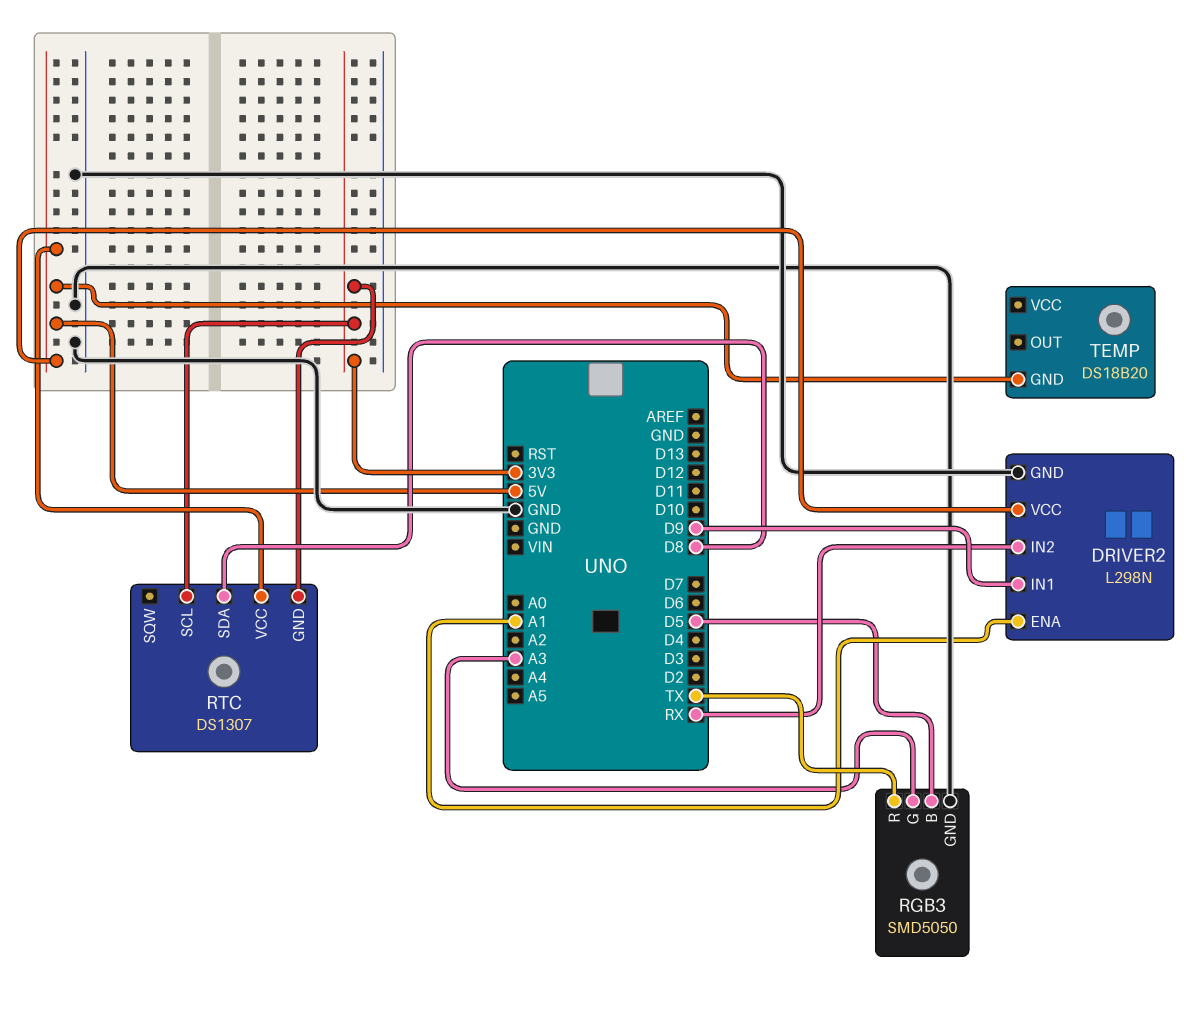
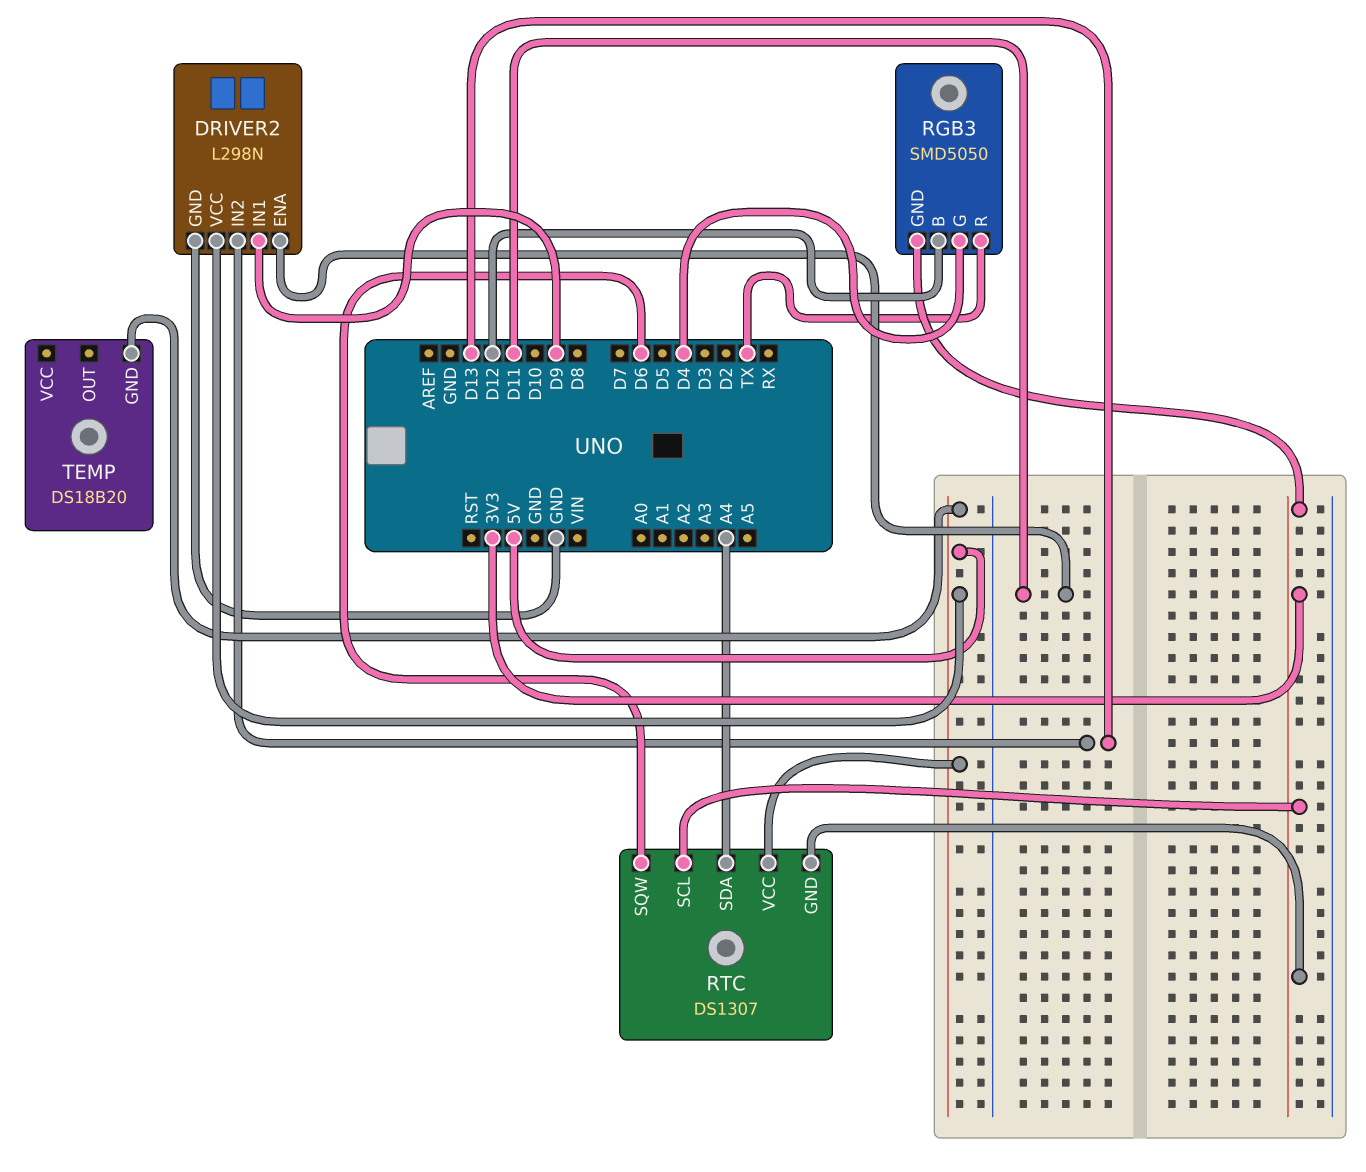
DRIVER2 pin ENA: A1 -> D11
DRIVER2 pin IN2: RX -> D13
RGB3 pin B: D5 -> D12
RGB3 pin G: A3 -> D4
RGB3 pin GND: GND -> 3V3
RTC pin SDA: D8 -> A4
RTC pin SQW: none -> D6

